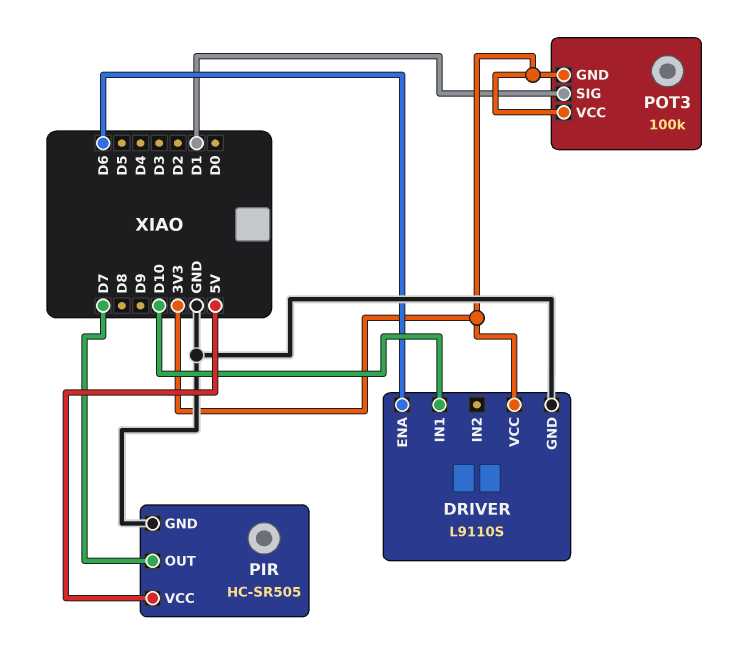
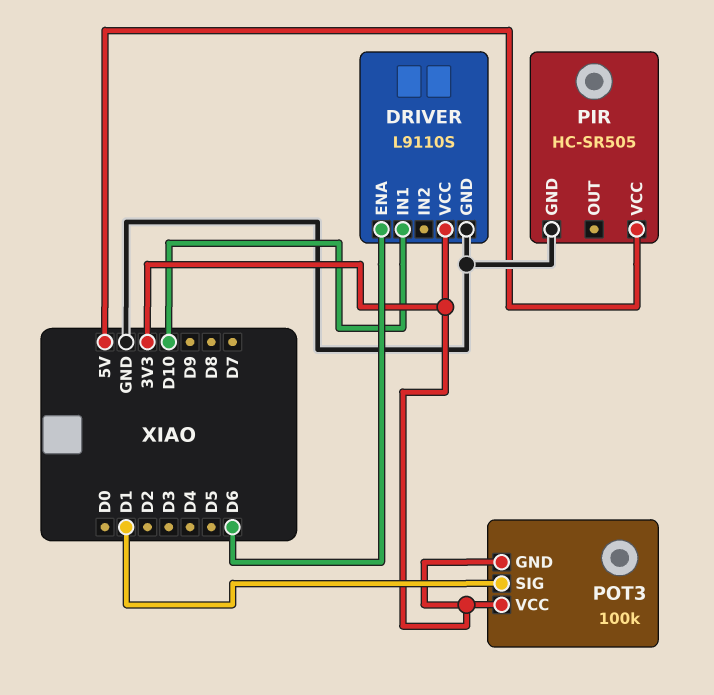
PIR pin OUT: D7 -> none

